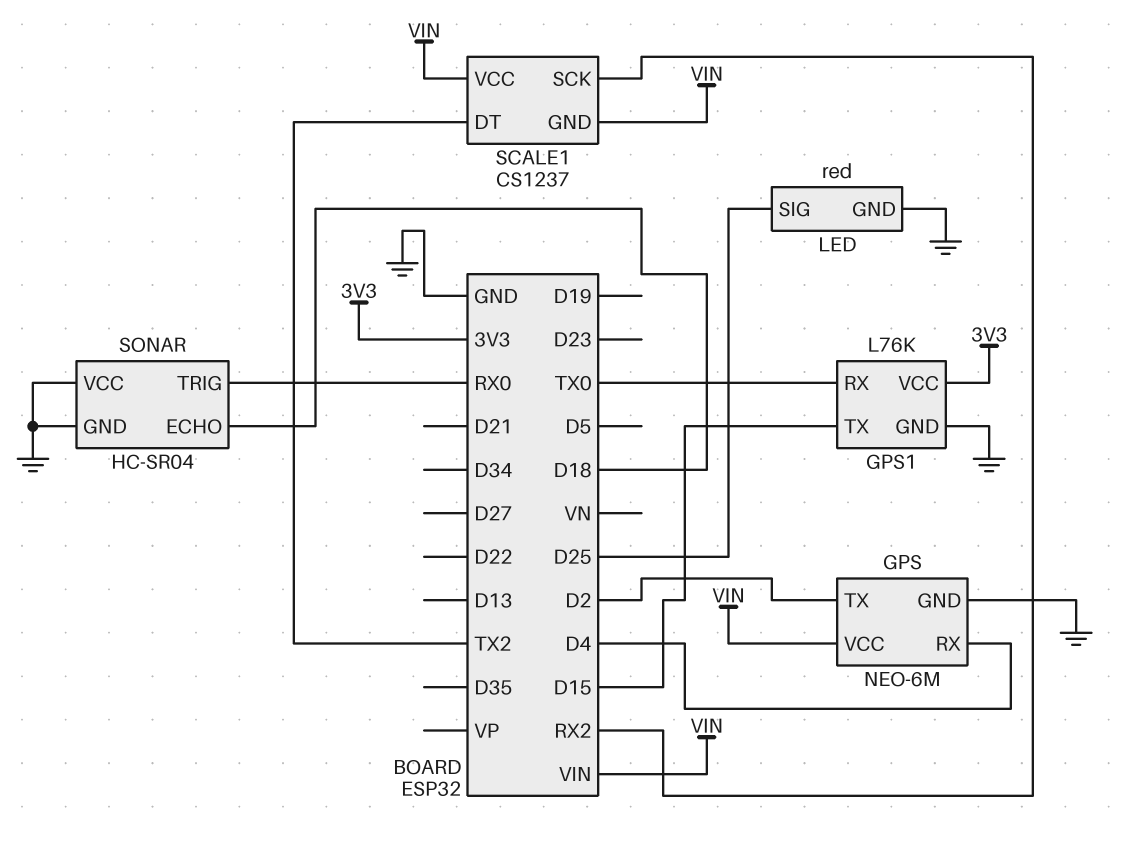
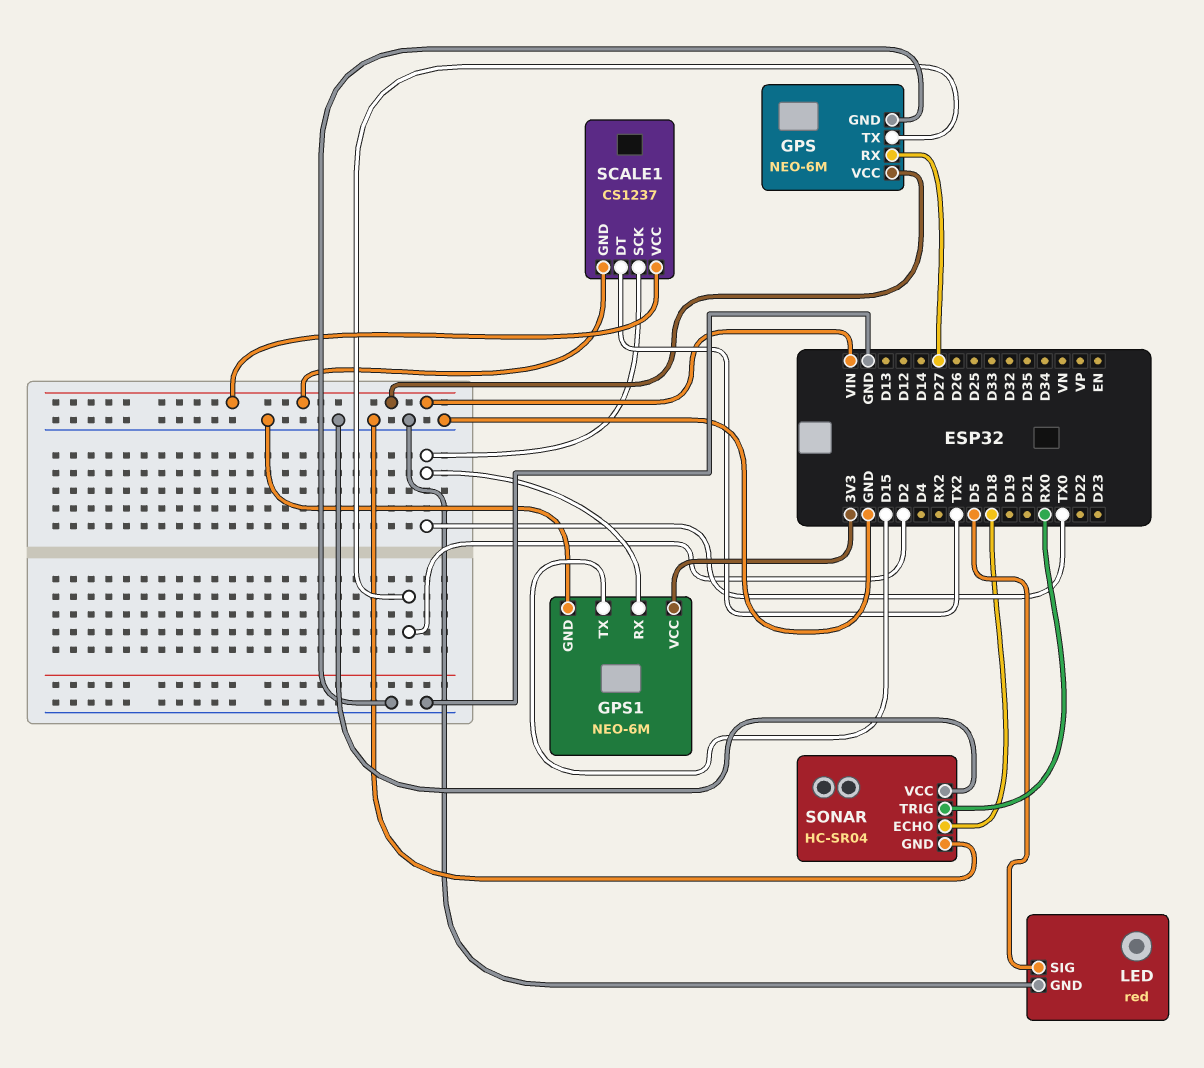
GPS pin RX: D4 -> D27
GPS1: L76K -> NEO-6M
LED pin SIG: D25 -> D5
SCALE1 pin SCK: RX2 -> TX0

